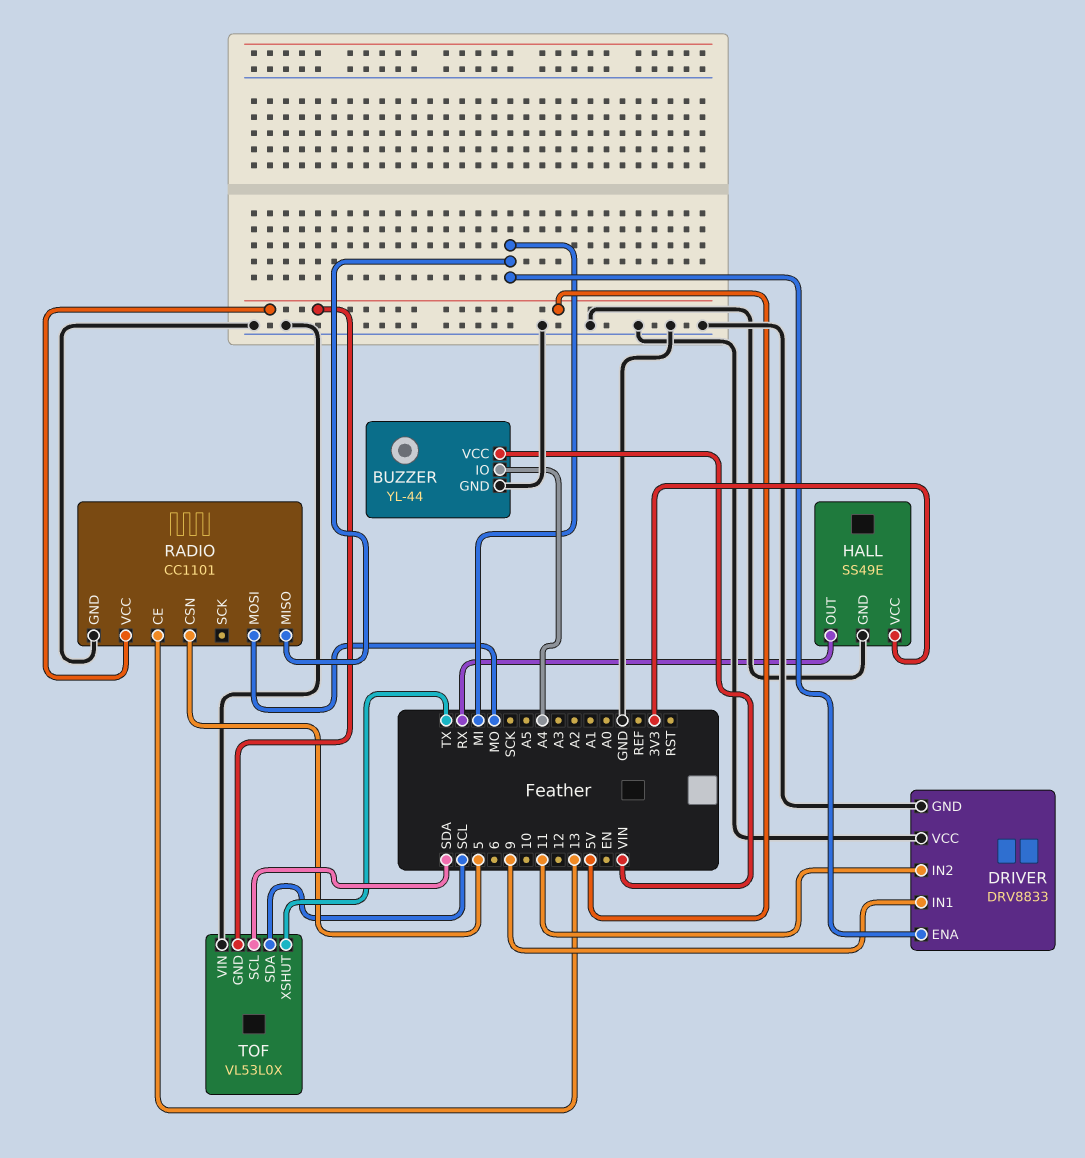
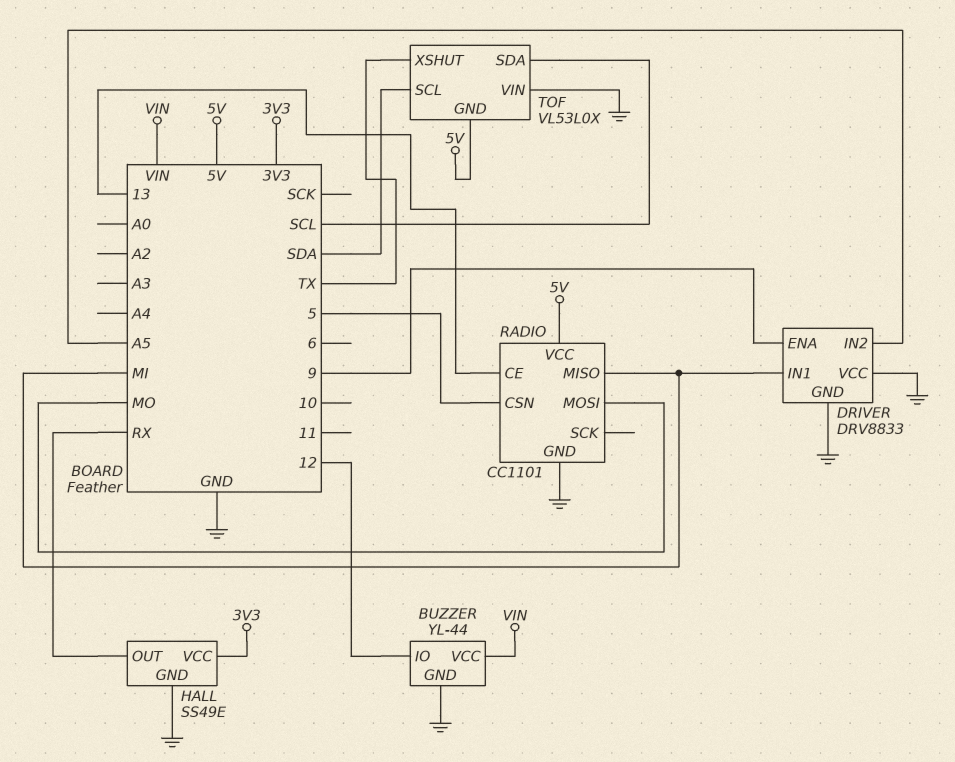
BUZZER pin IO: A4 -> 12
DRIVER pin ENA: MI -> 9
DRIVER pin IN1: 9 -> MI
DRIVER pin IN2: 11 -> A5

